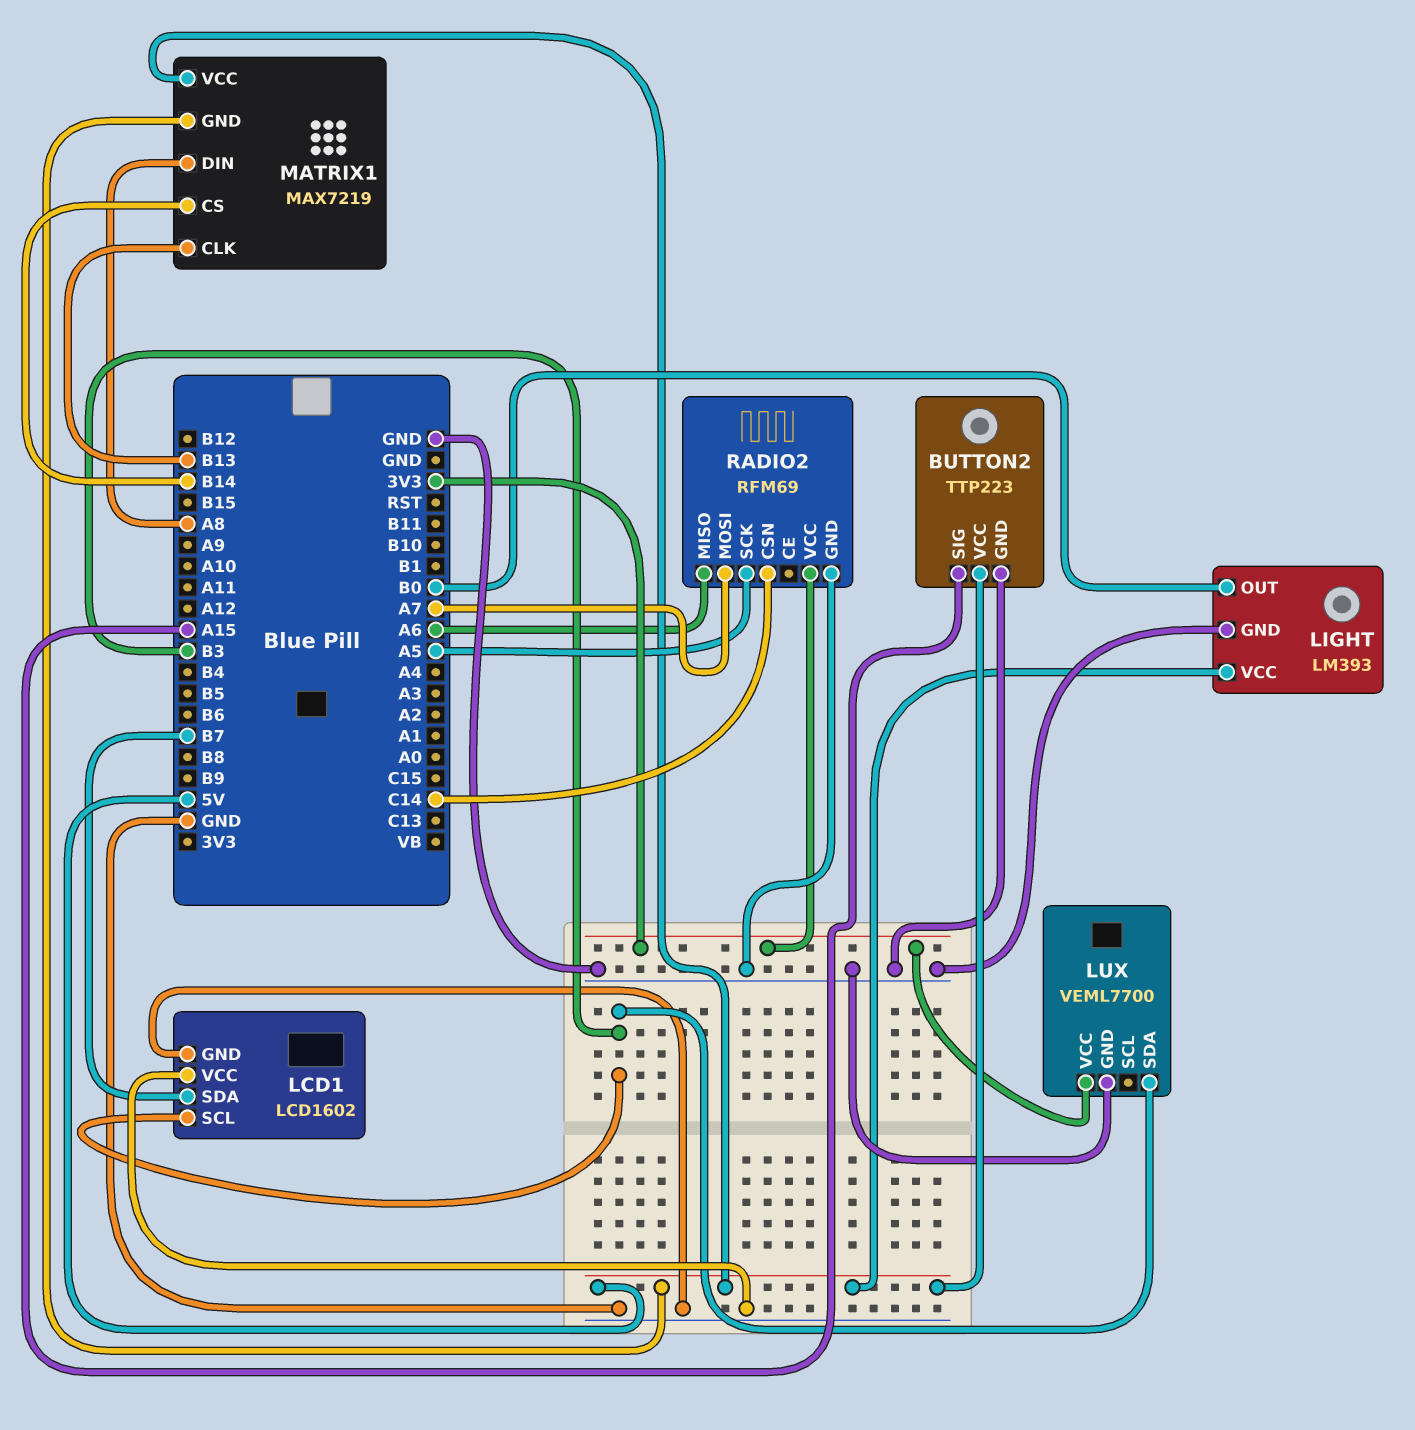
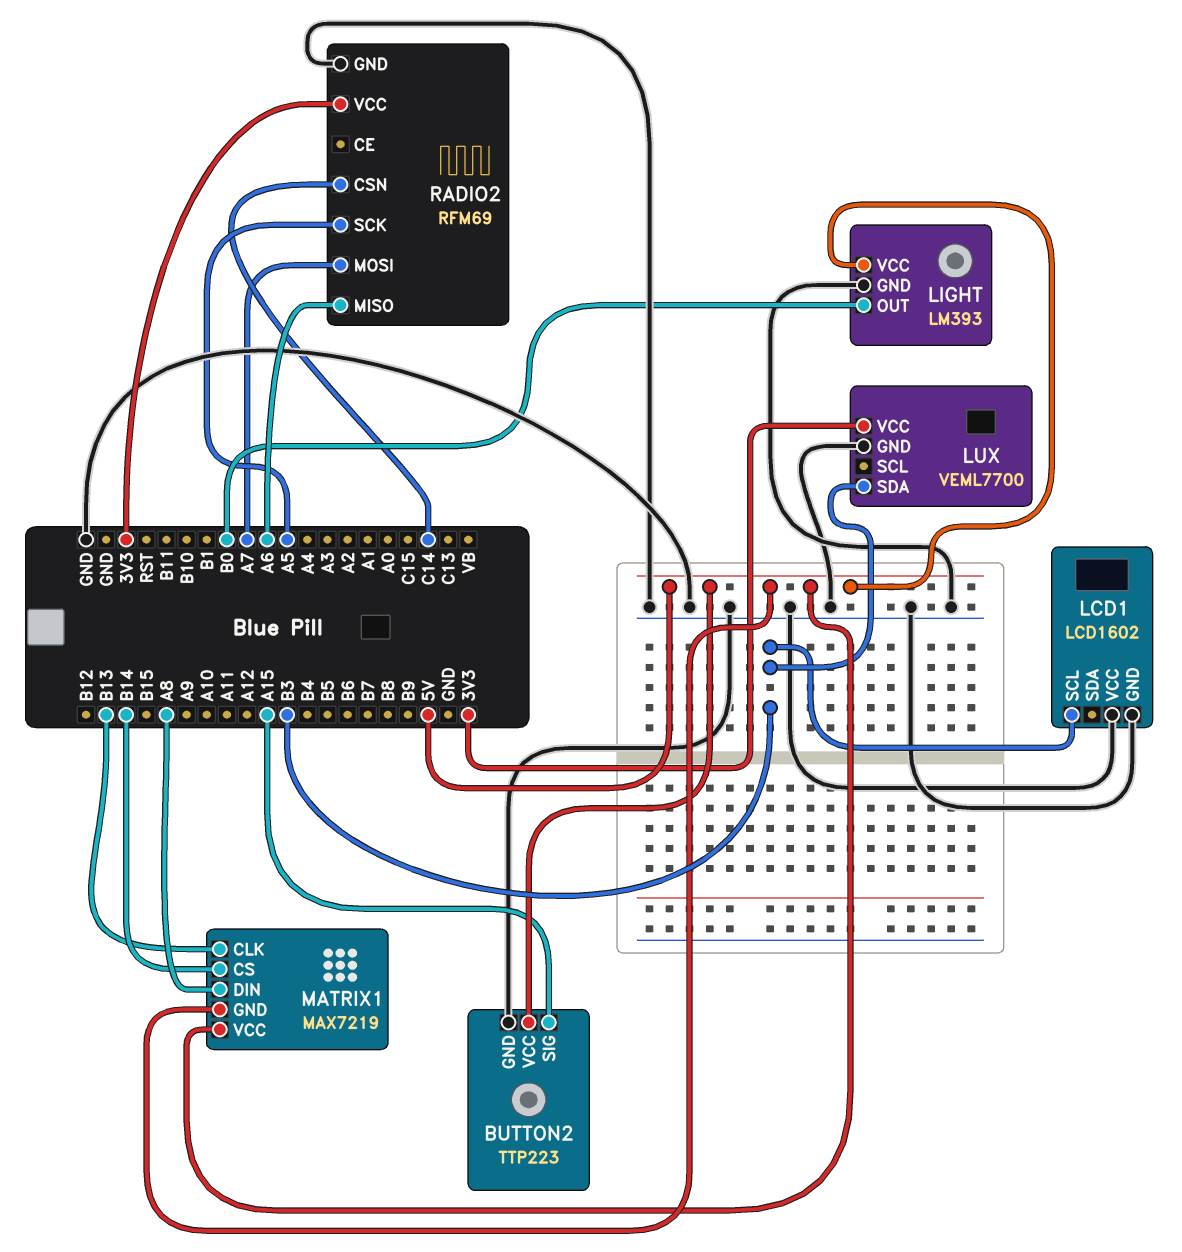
LCD1 pin SDA: B7 -> none

